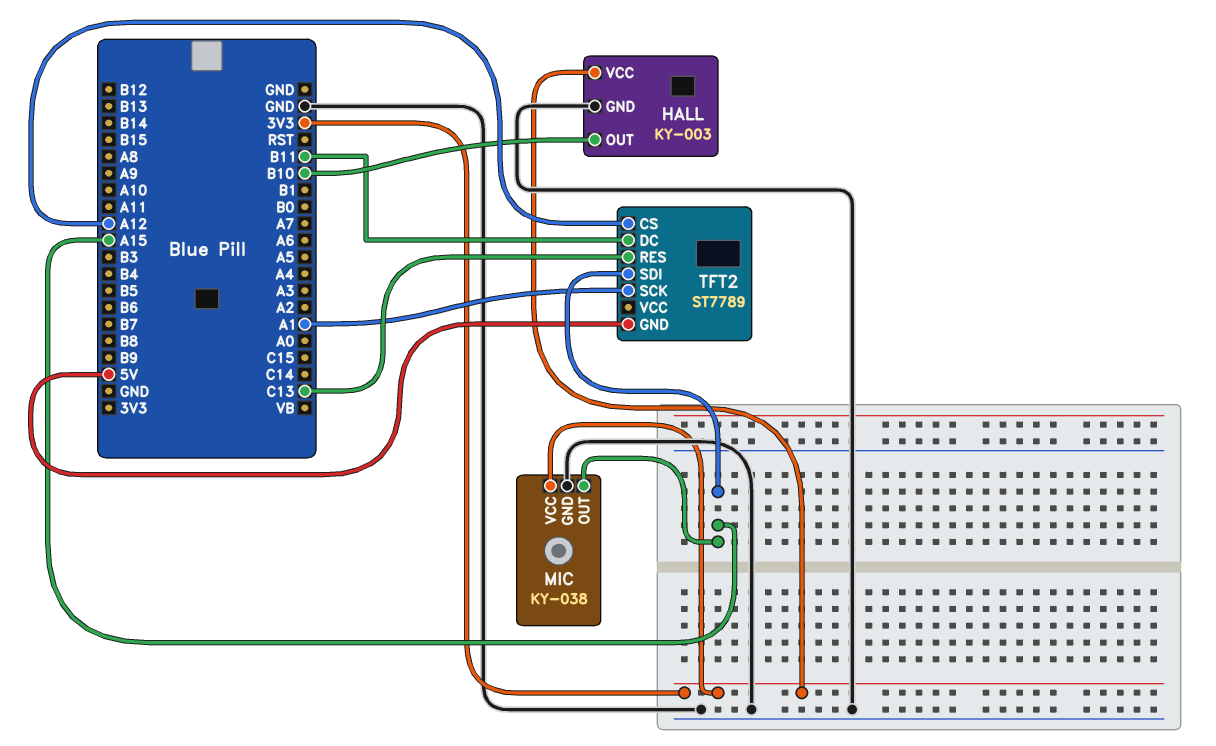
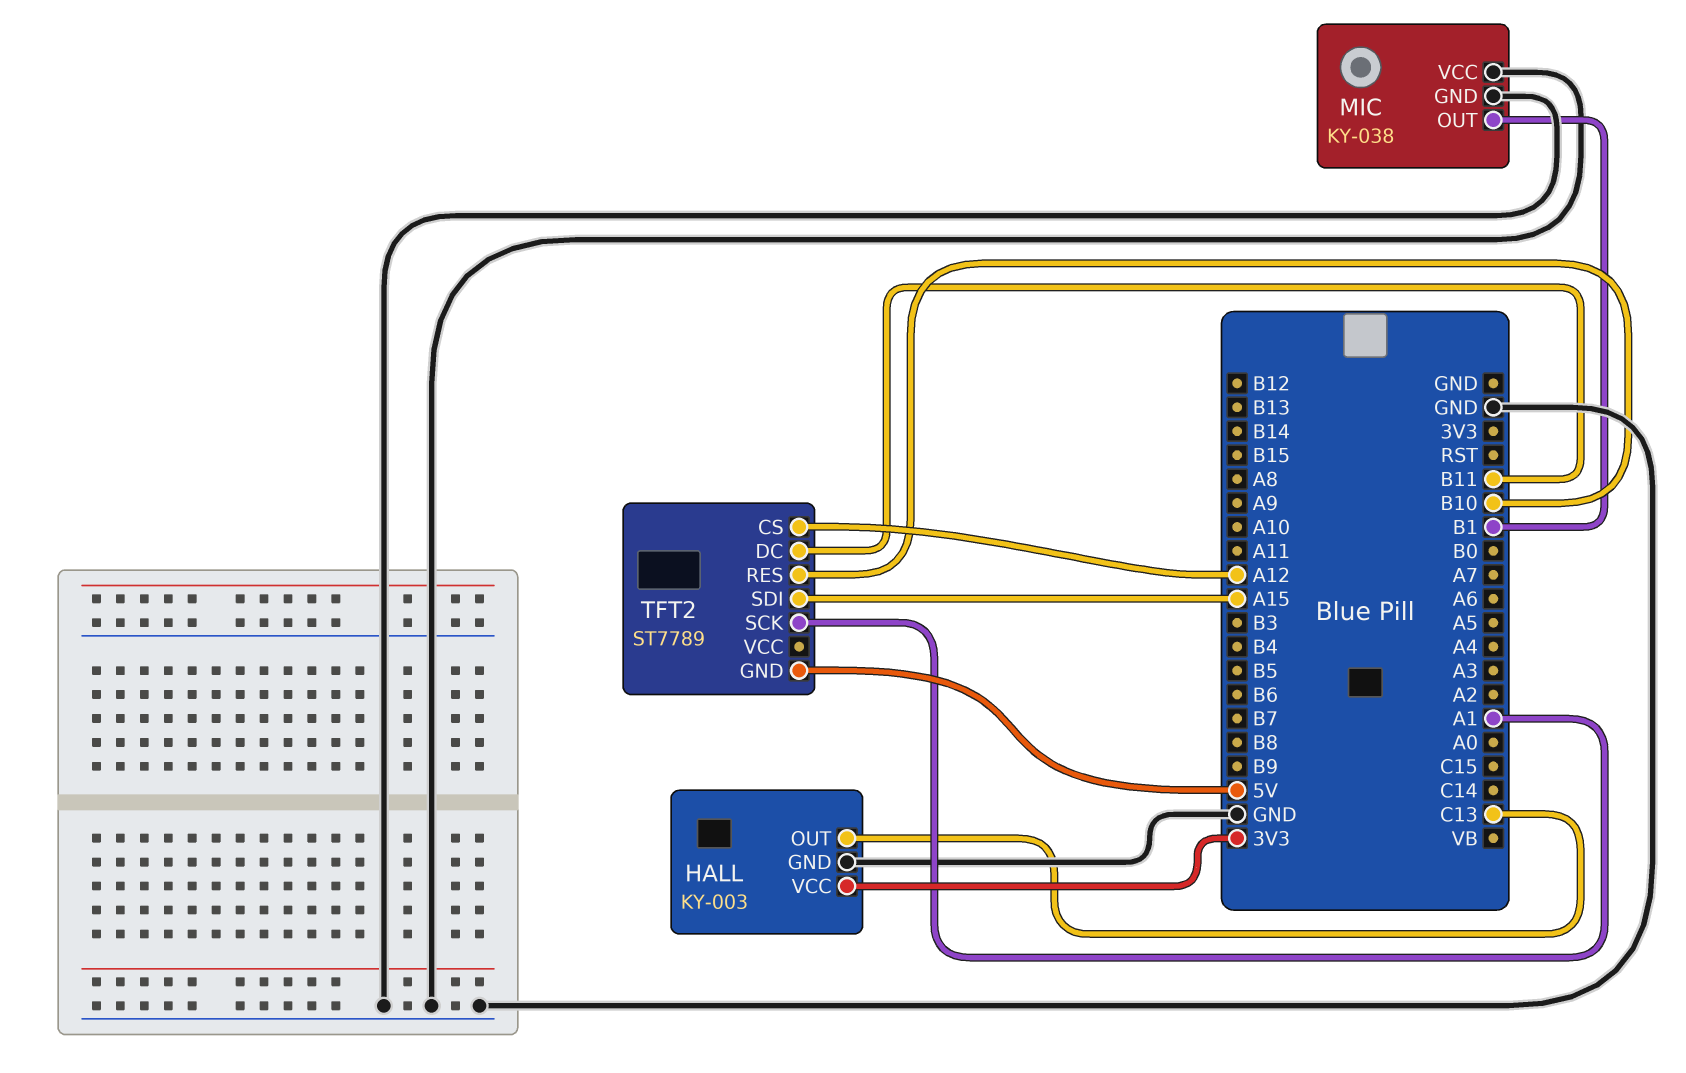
HALL pin OUT: B10 -> C13
MIC pin OUT: A15 -> B1
MIC pin VCC: 3V3 -> GND
TFT2 pin RES: C13 -> B10

